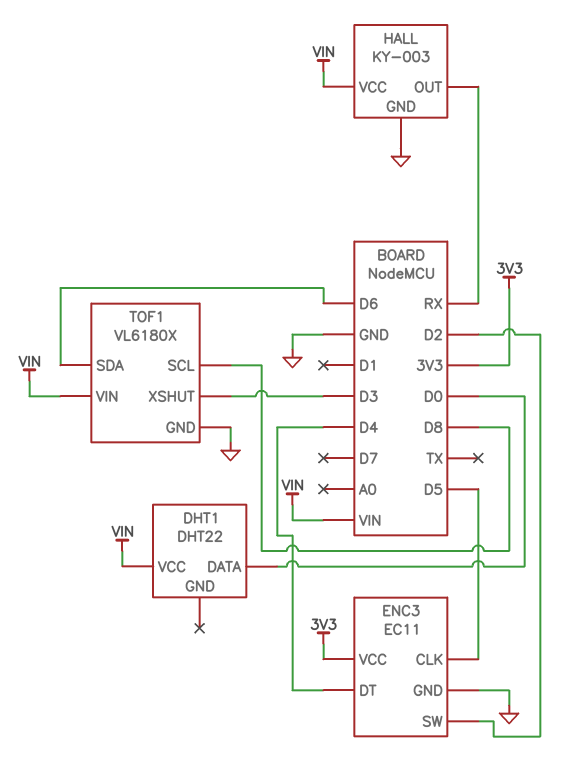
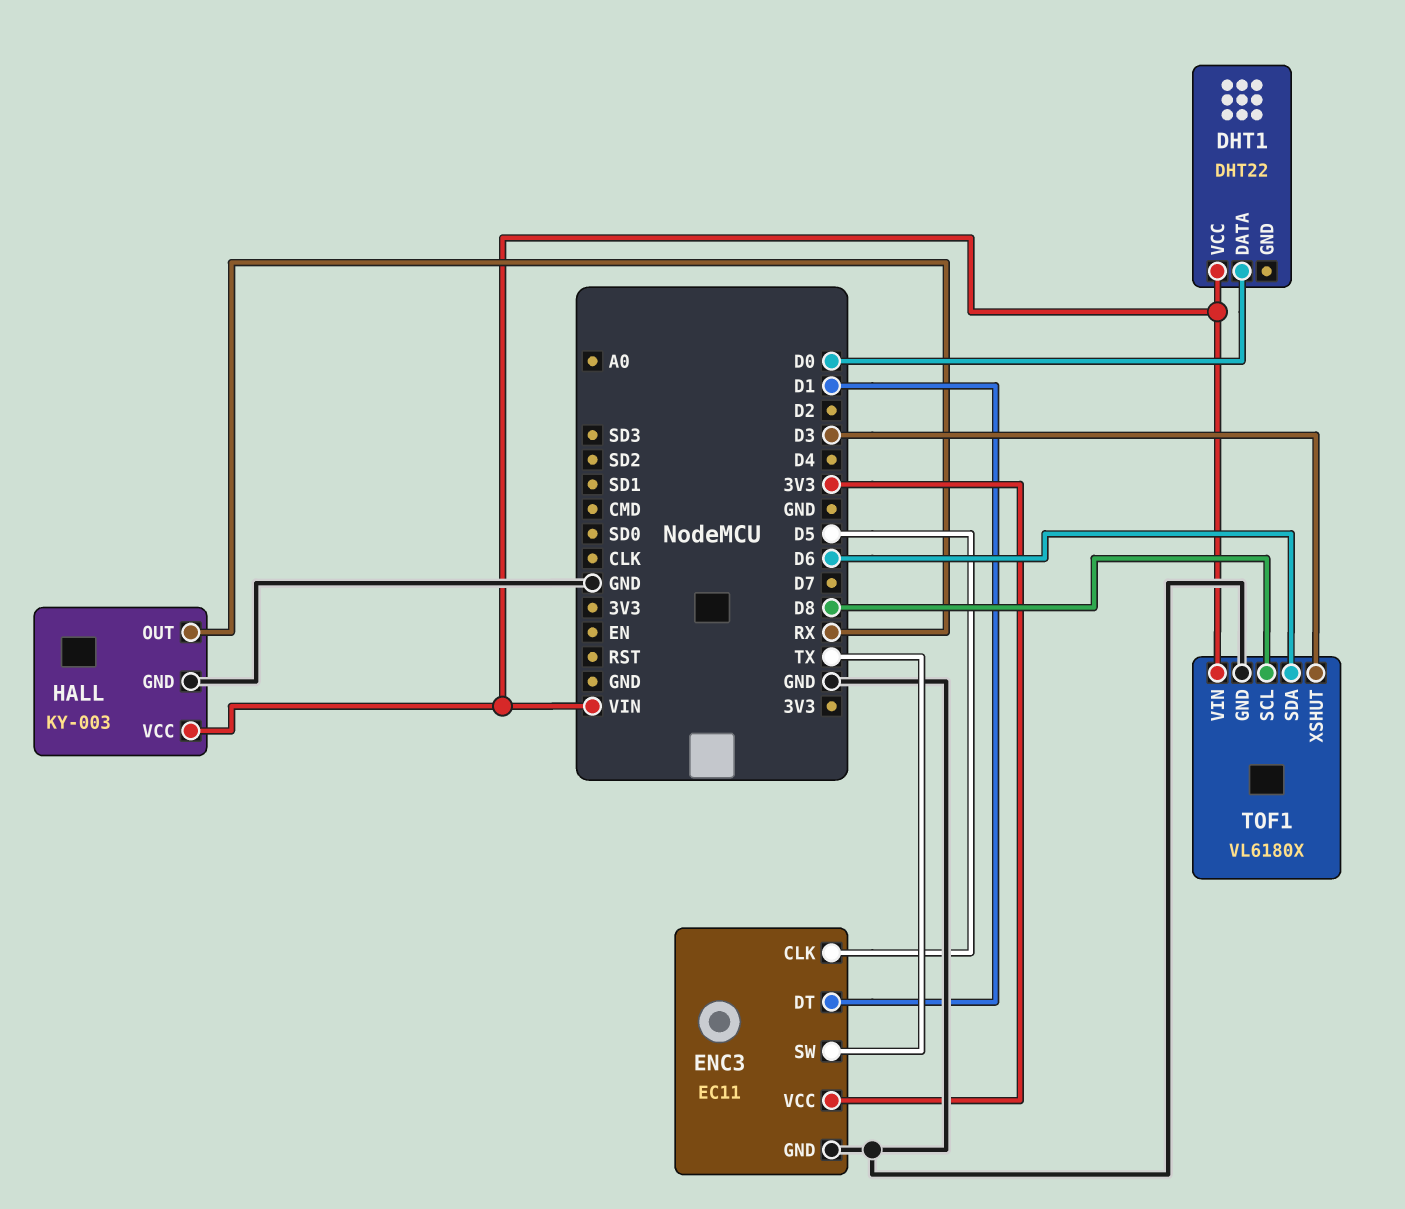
ENC3 pin DT: D4 -> D1
ENC3 pin SW: D2 -> TX

